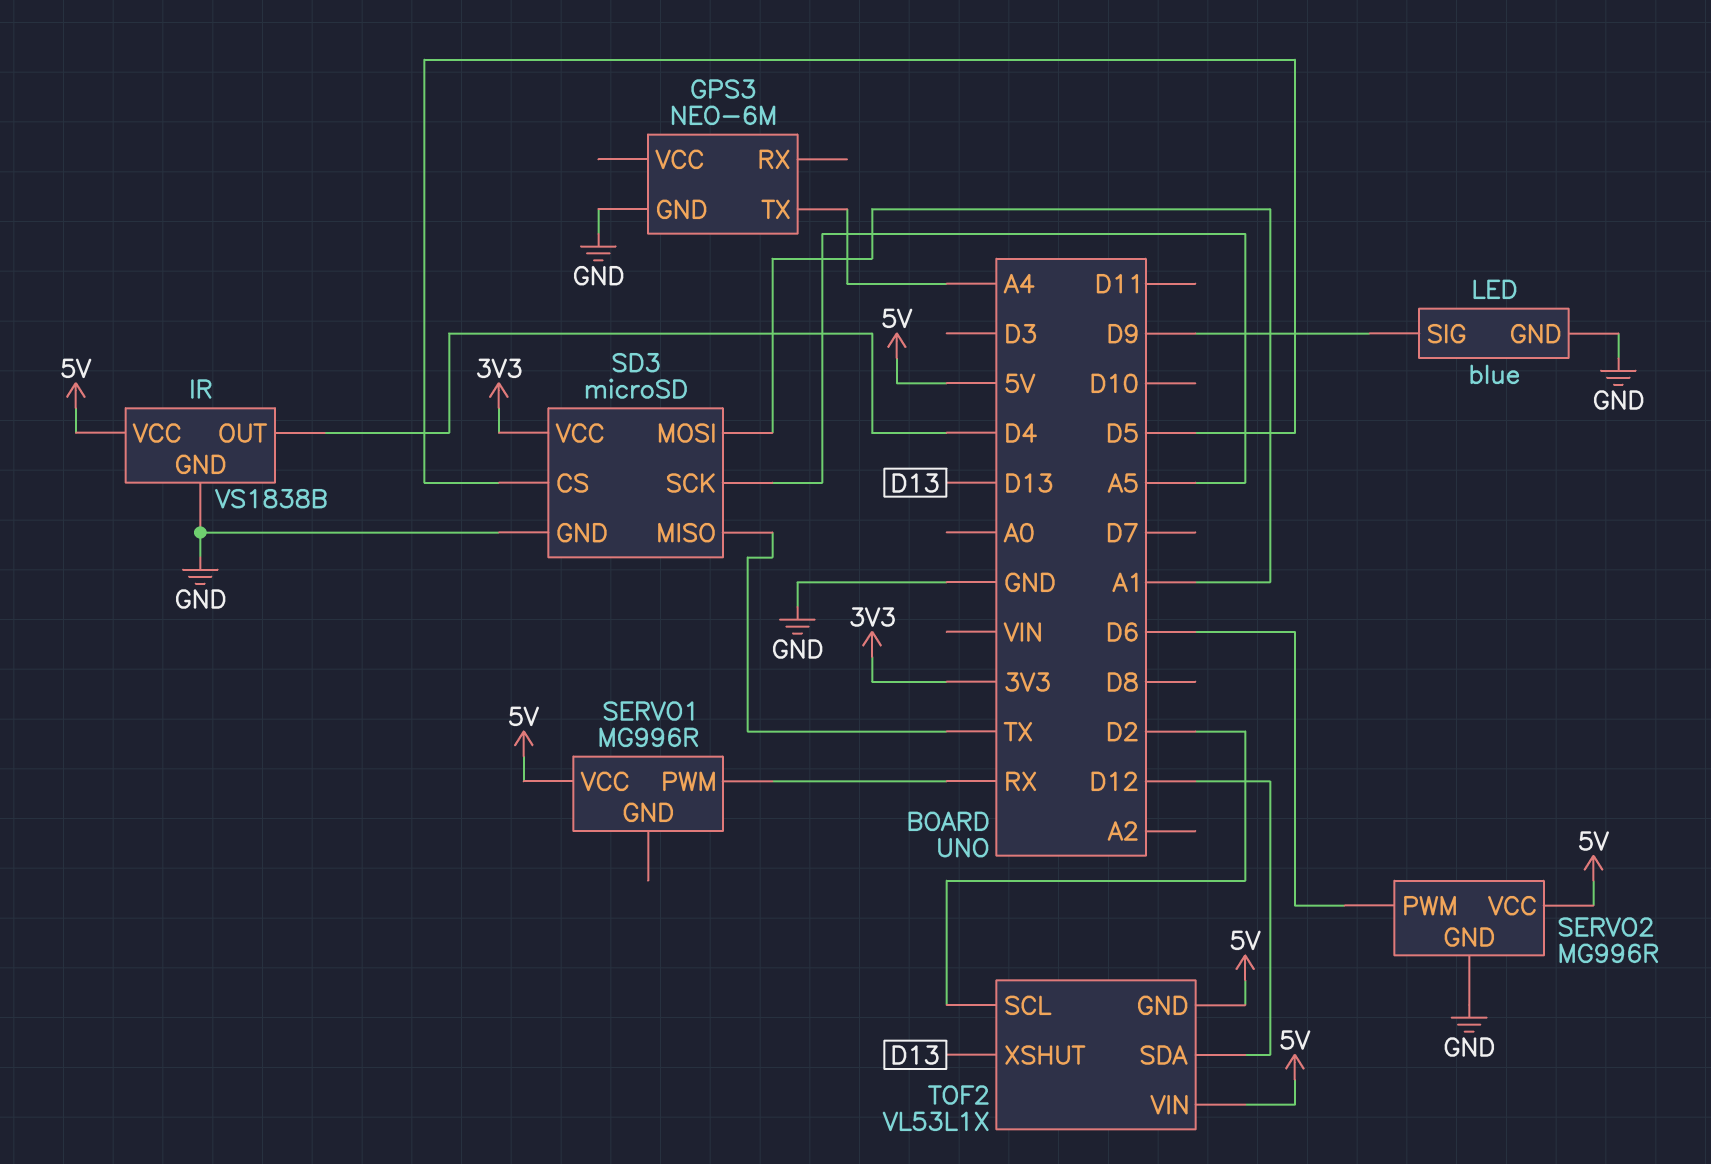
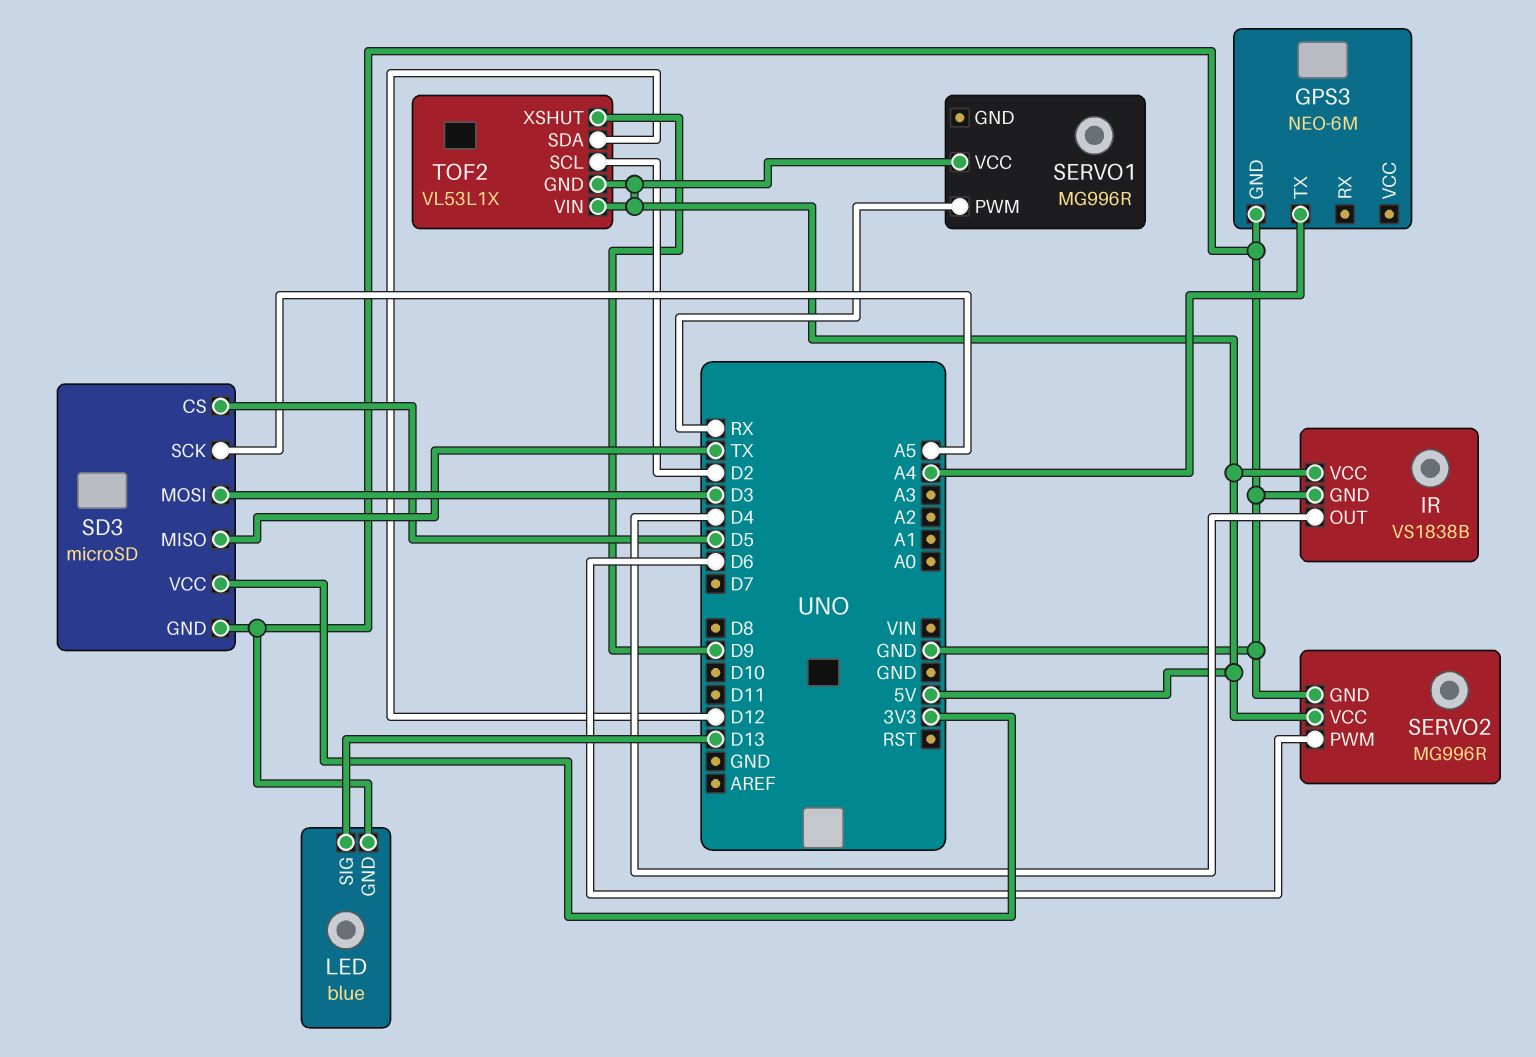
LED pin SIG: D9 -> D13
SD3 pin MOSI: A1 -> D3
TOF2 pin XSHUT: D13 -> D9

